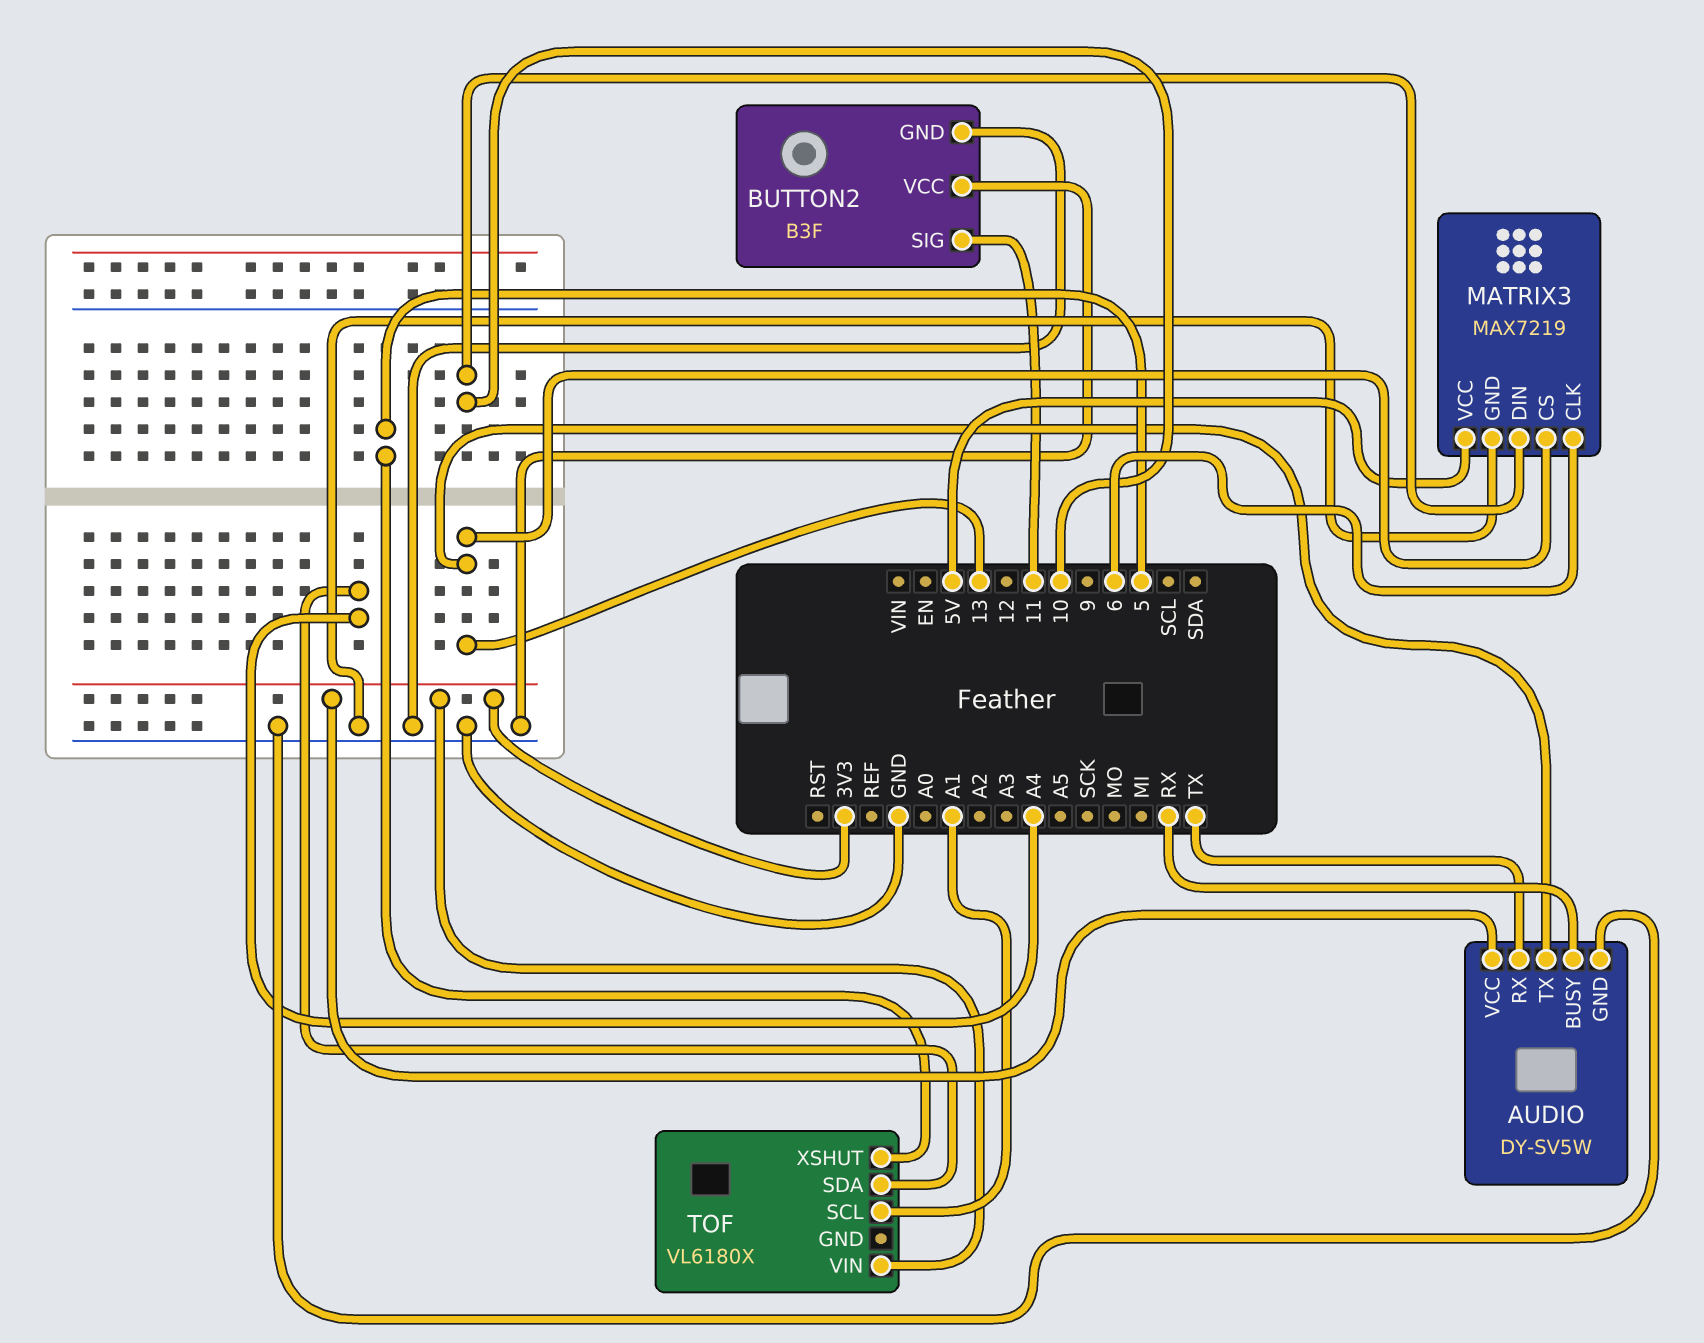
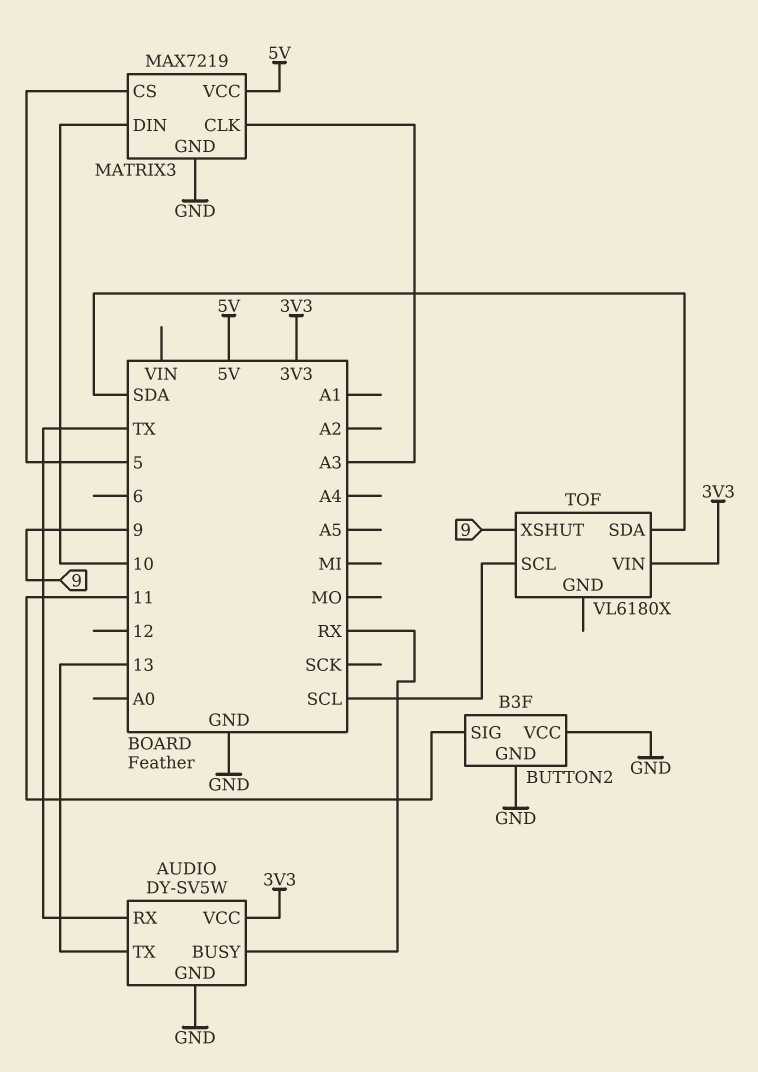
MATRIX3 pin CLK: 6 -> A3
MATRIX3 pin CS: 13 -> 5
TOF pin SCL: A1 -> SCL
TOF pin SDA: A4 -> SDA
TOF pin XSHUT: 5 -> 9

